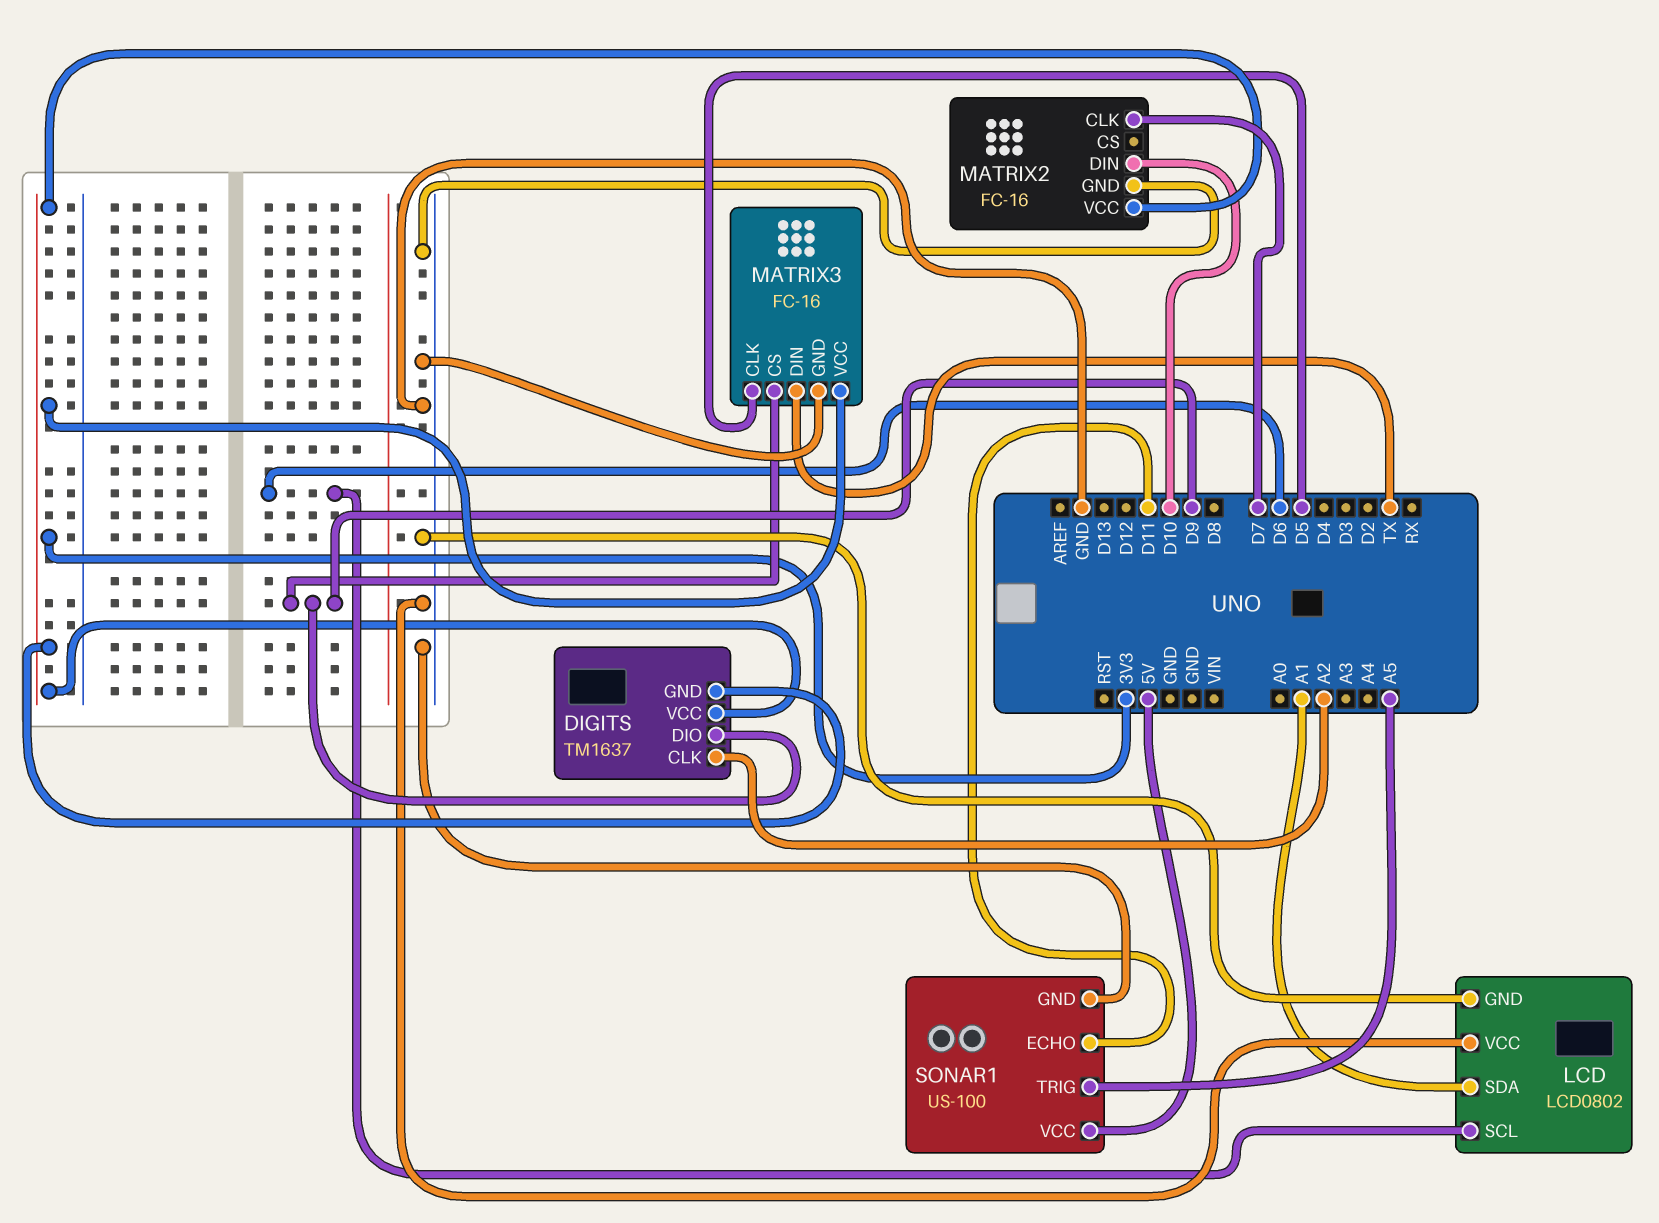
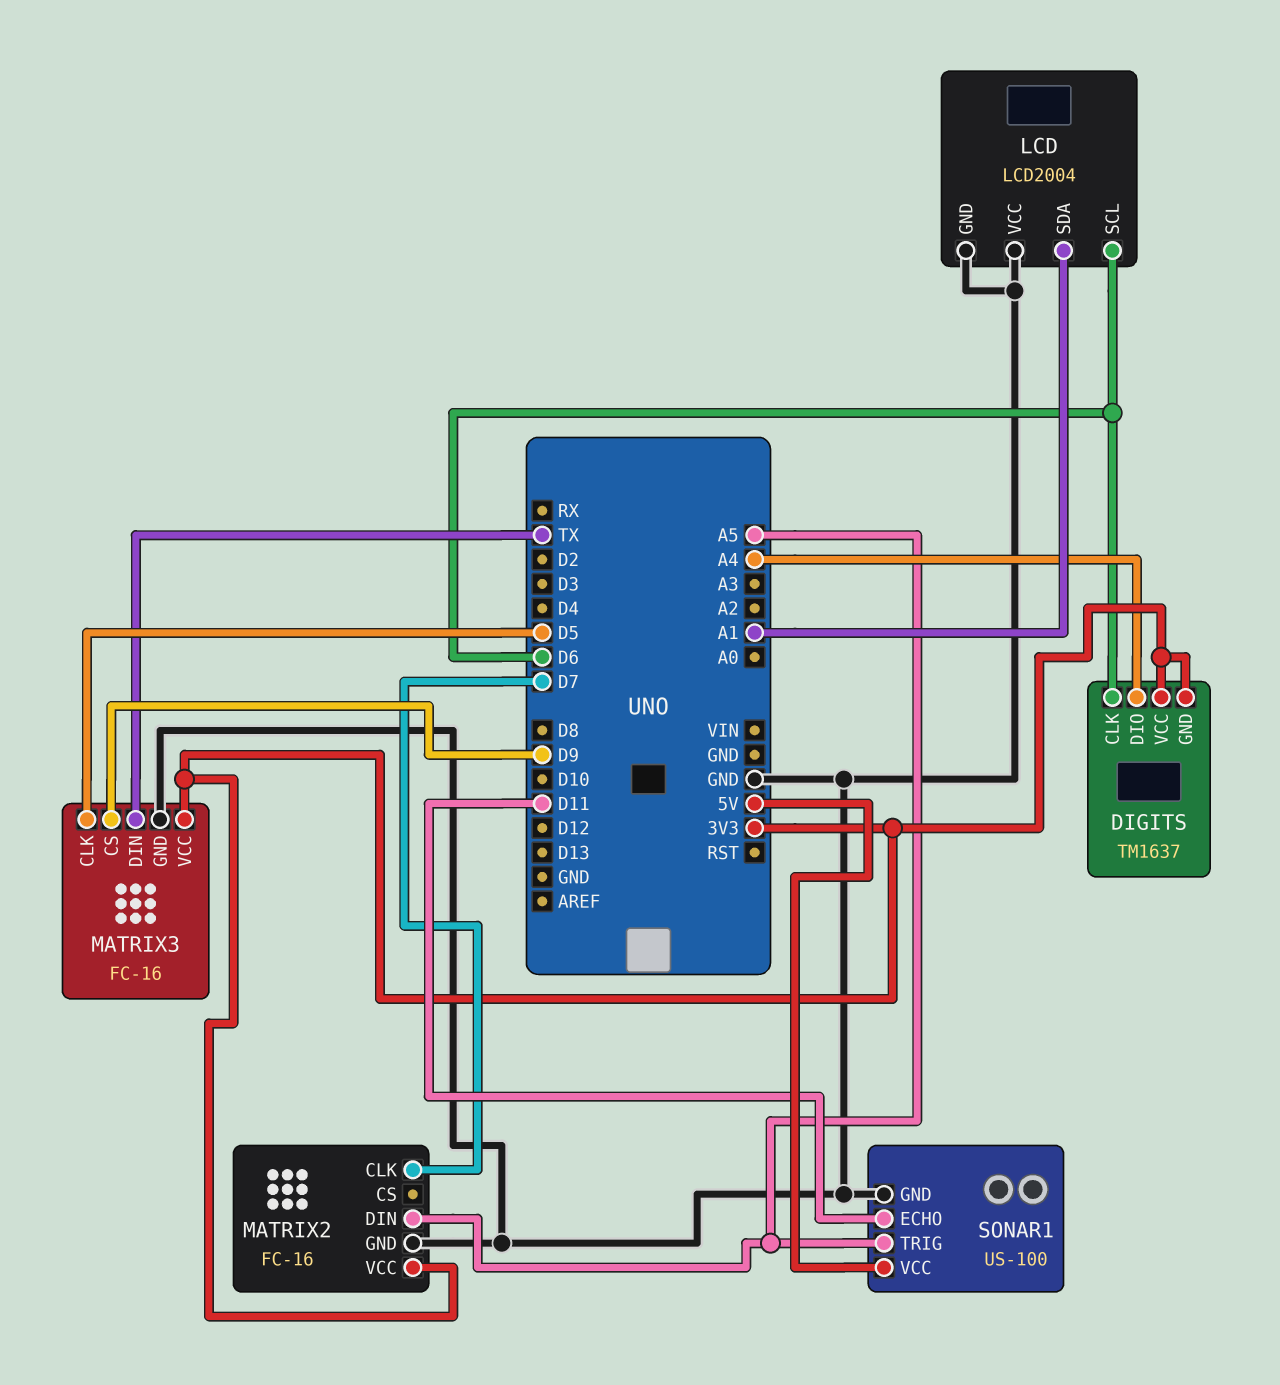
DIGITS pin CLK: A2 -> D6
DIGITS pin DIO: D9 -> A4
LCD: LCD0802 -> LCD2004
MATRIX2 pin DIN: D10 -> A5

